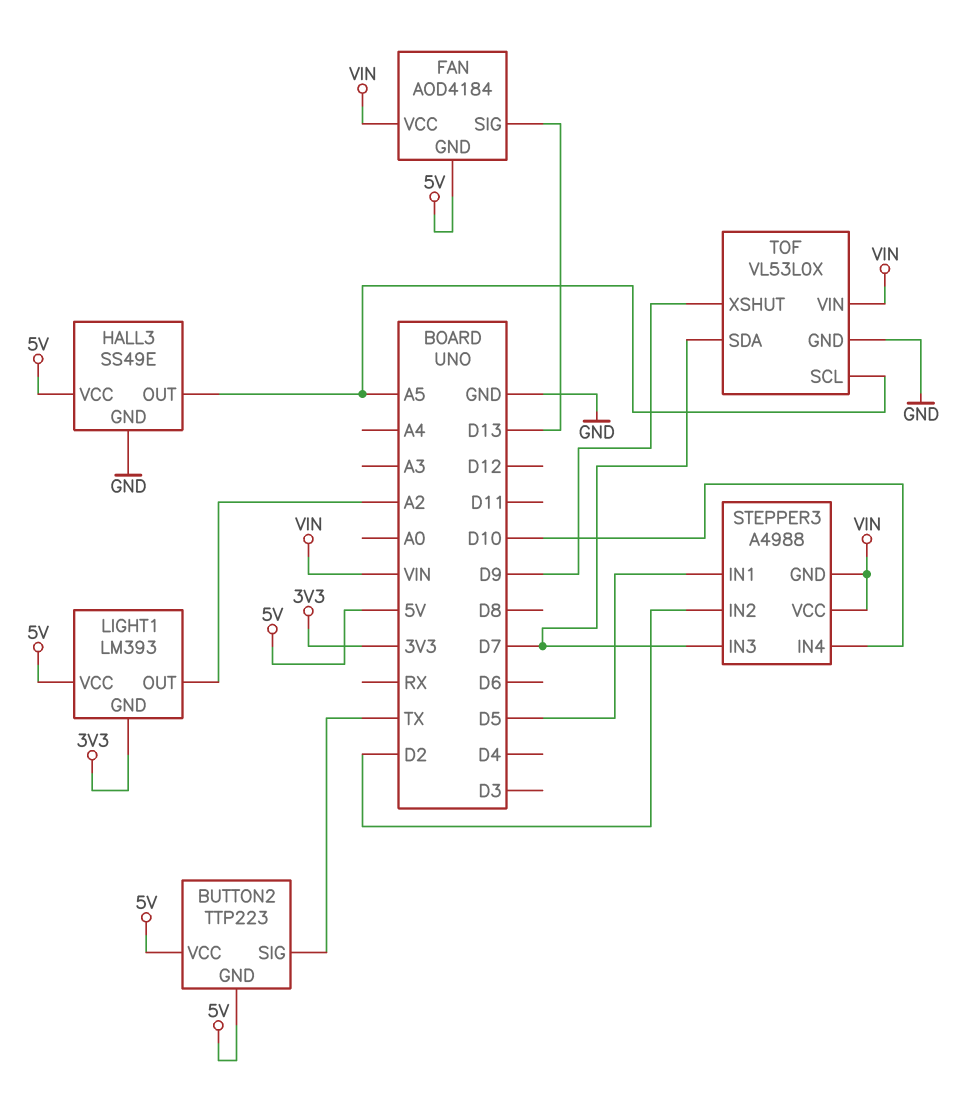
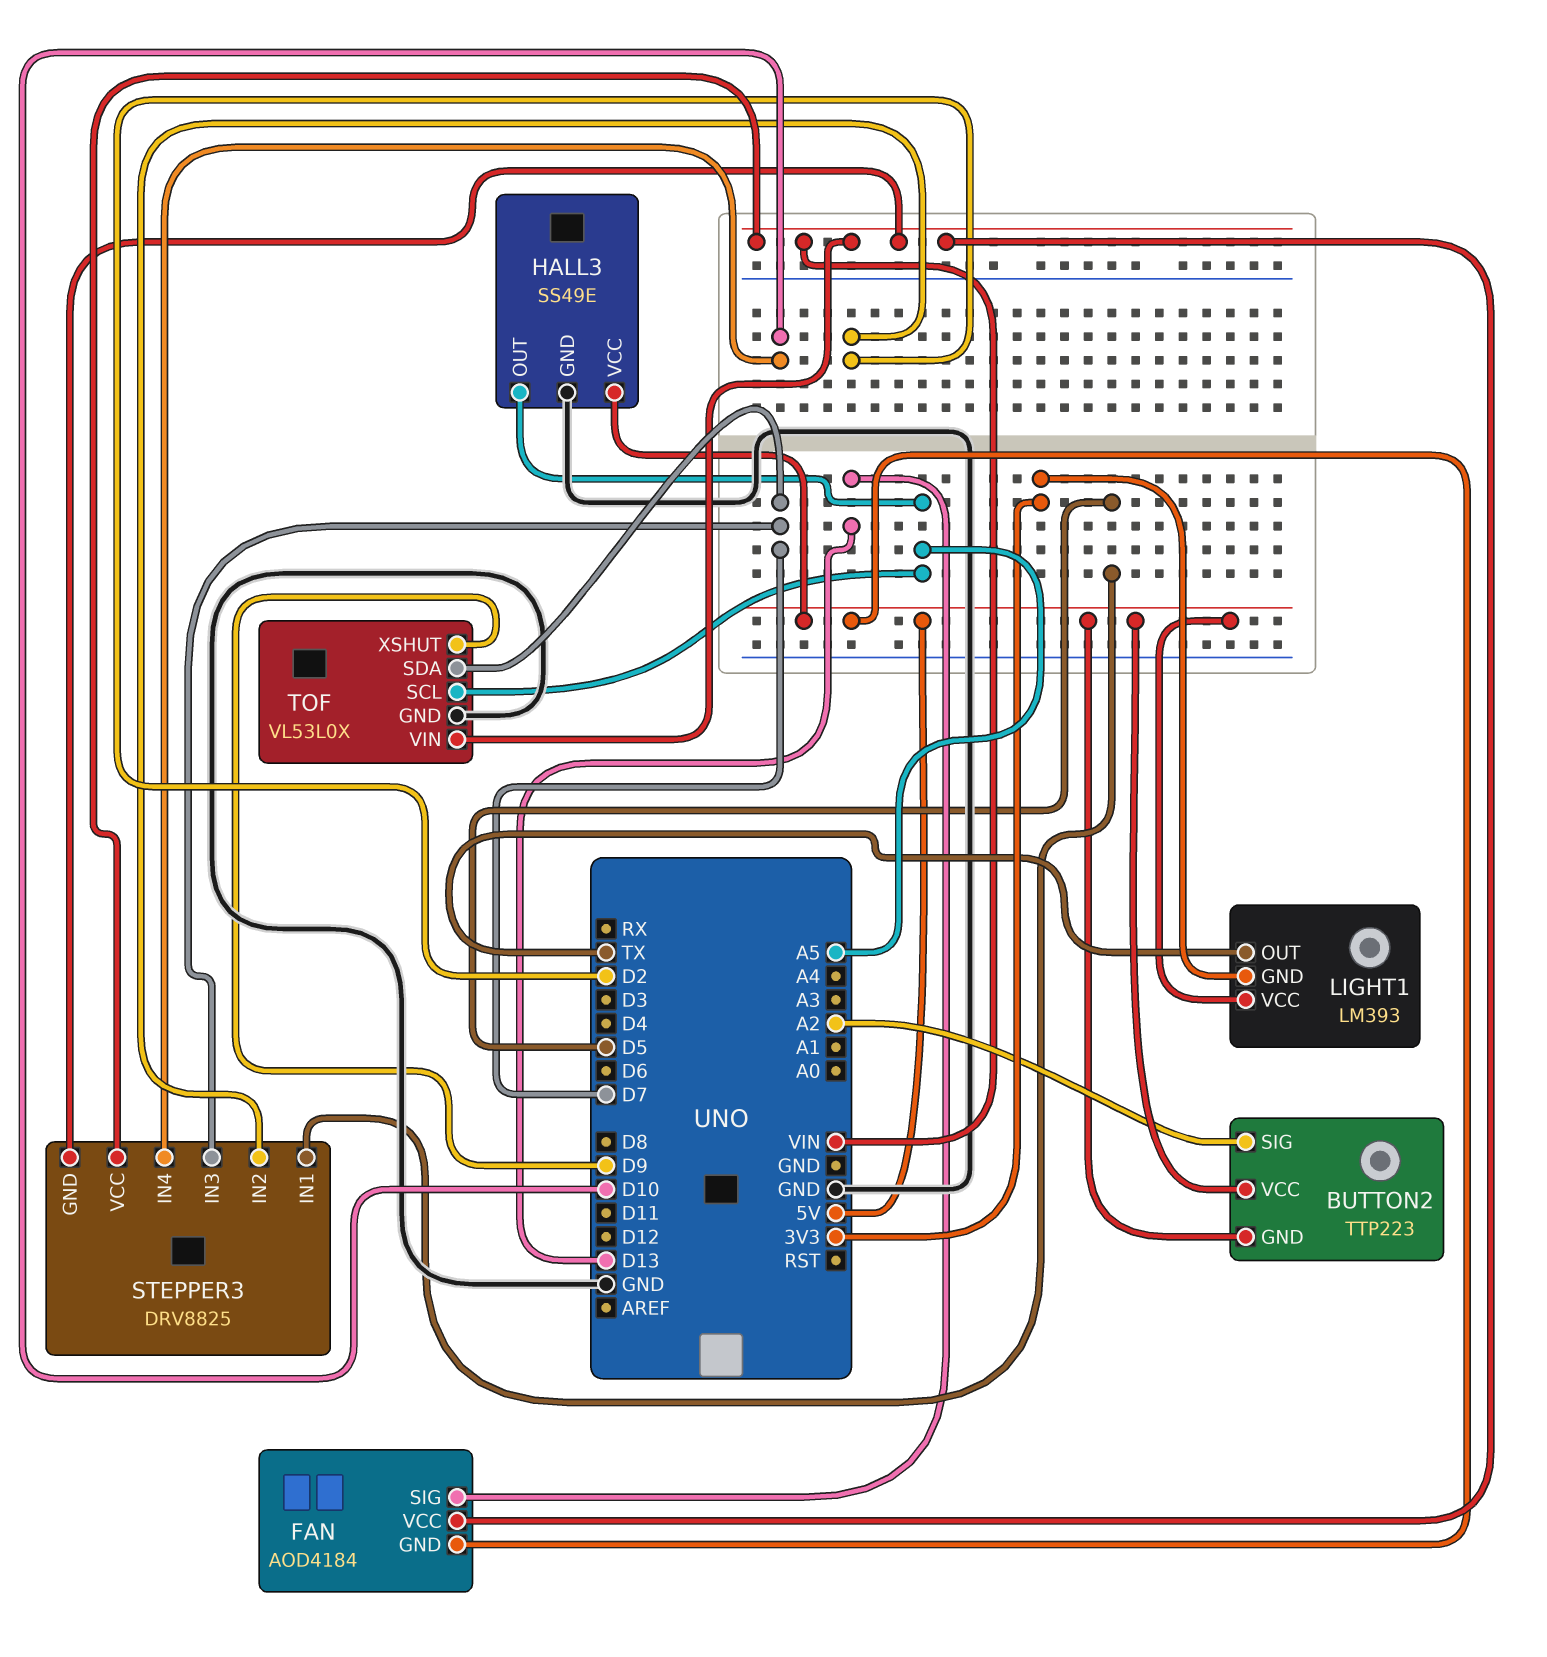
BUTTON2 pin SIG: TX -> A2
LIGHT1 pin OUT: A2 -> TX
STEPPER3: A4988 -> DRV8825

